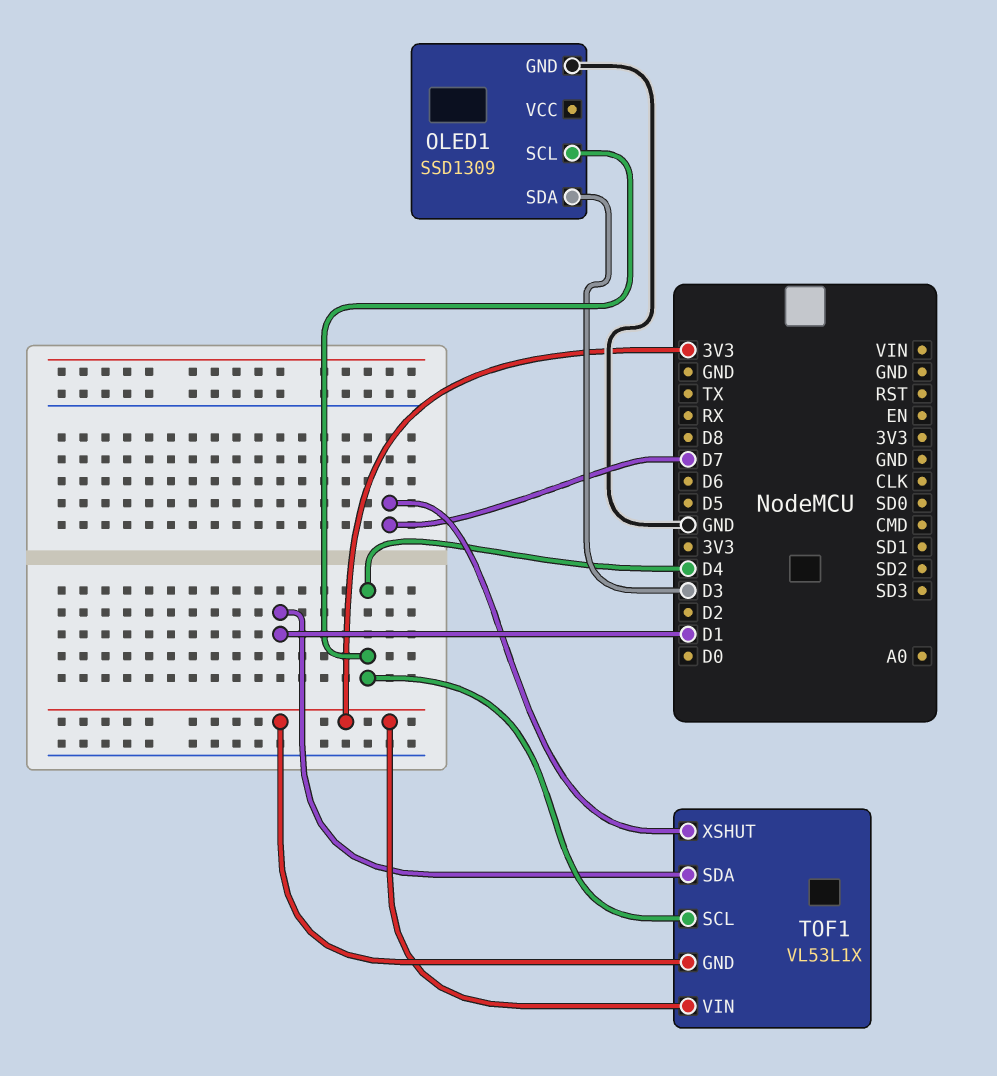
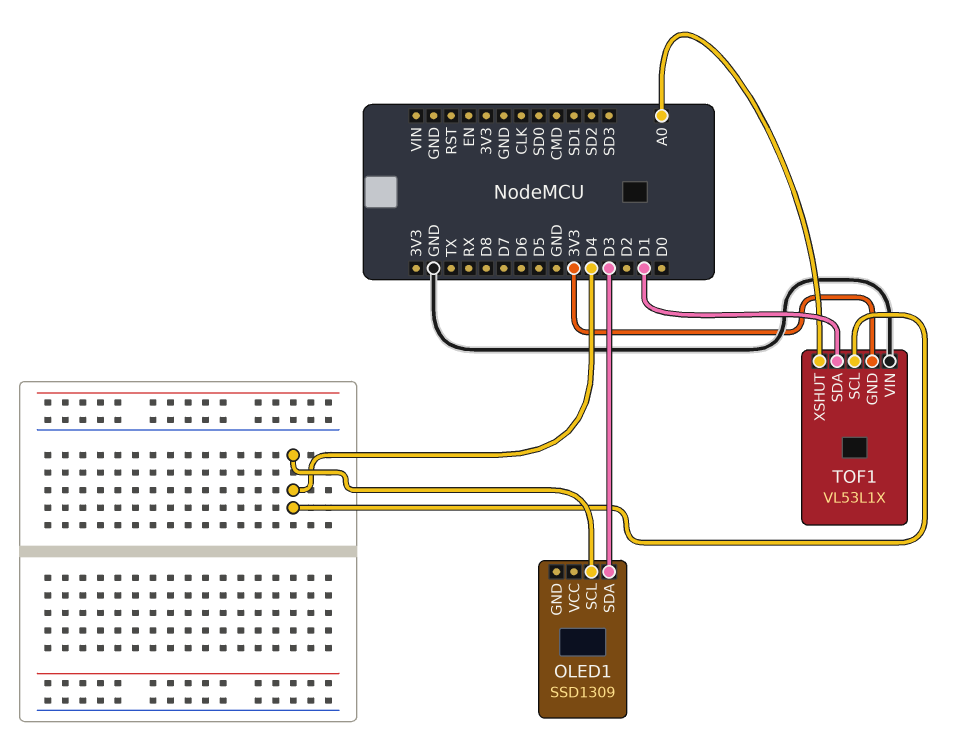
OLED1 pin GND: GND -> none
TOF1 pin VIN: 3V3 -> GND
TOF1 pin XSHUT: D7 -> A0

